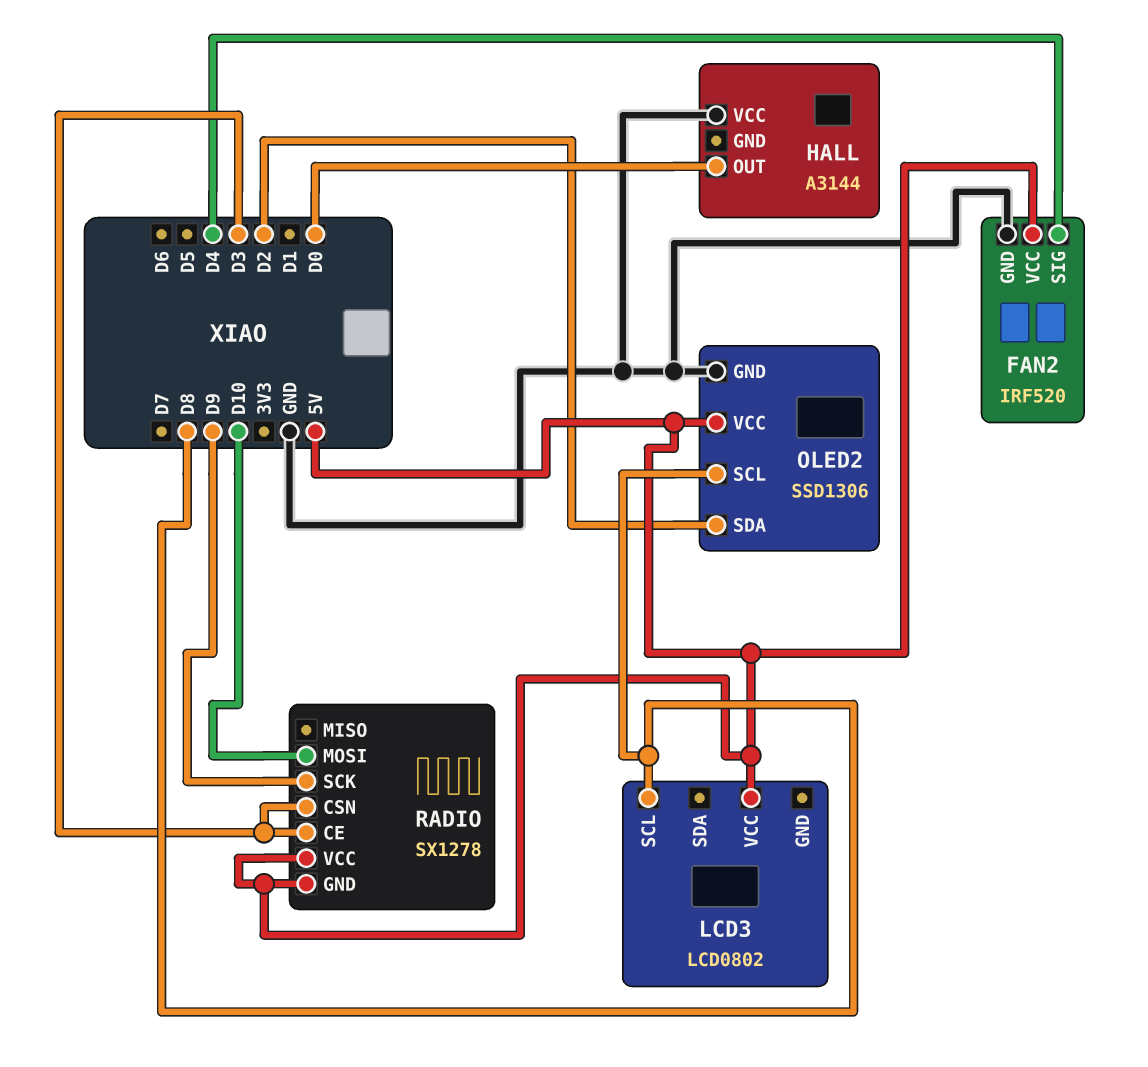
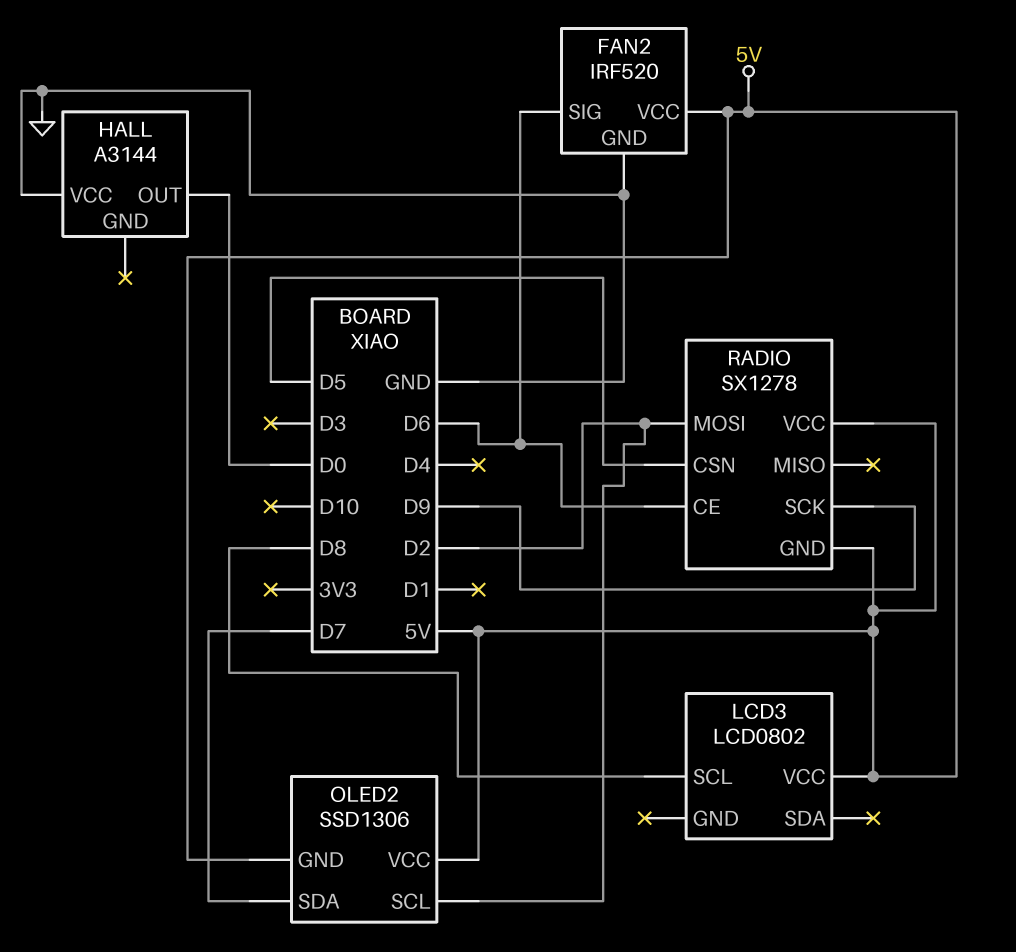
FAN2 pin SIG: D4 -> D6
OLED2 pin GND: GND -> 5V
OLED2 pin SCL: D8 -> D2
OLED2 pin SDA: D2 -> D7
RADIO pin CE: D3 -> D6
RADIO pin CSN: D3 -> D5
RADIO pin MOSI: D10 -> D2

